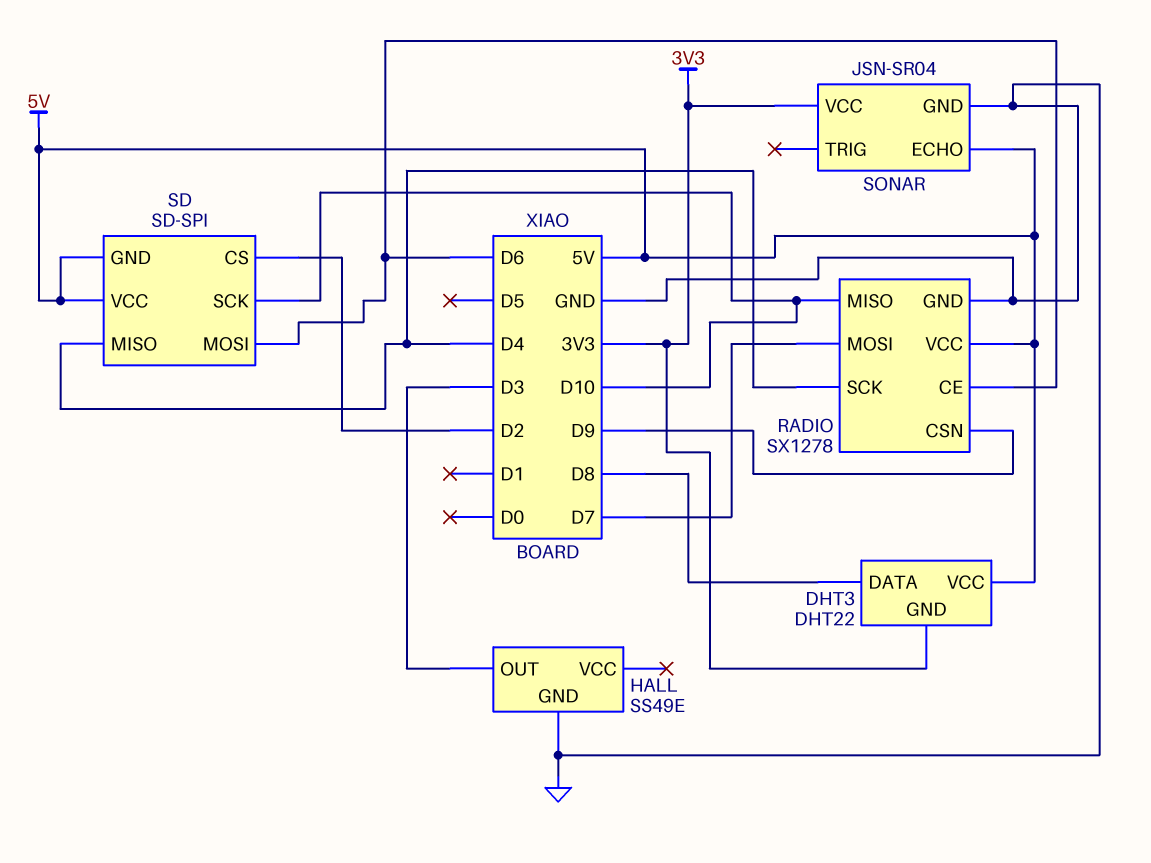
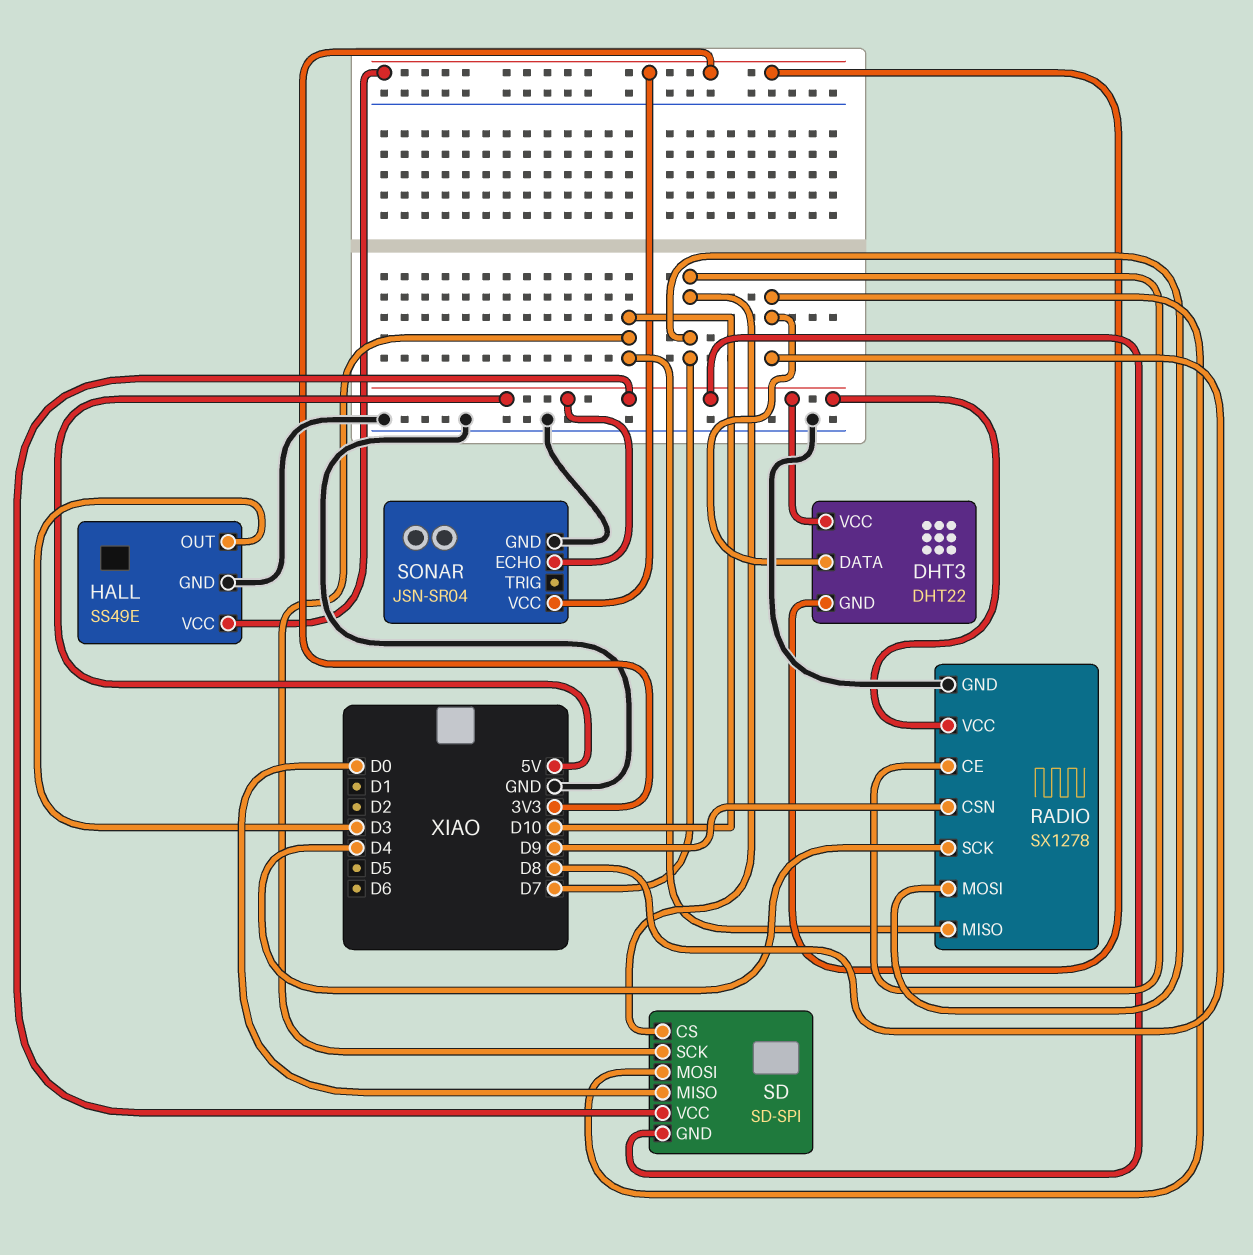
HALL pin VCC: none -> 3V3
RADIO pin CE: D6 -> D7
SD pin CS: D2 -> D7
SD pin MISO: D4 -> D0
SD pin MOSI: D6 -> D8

